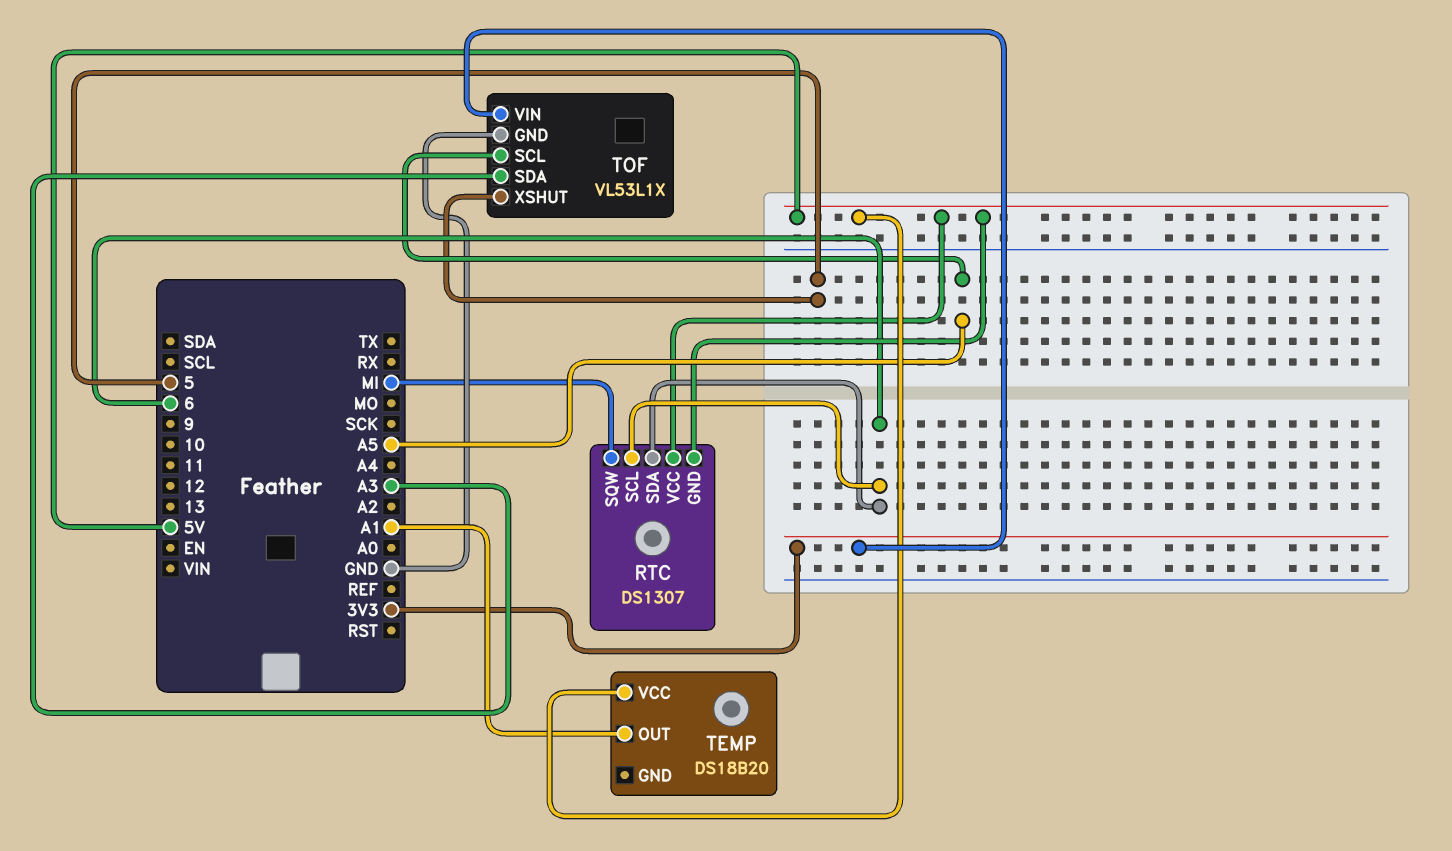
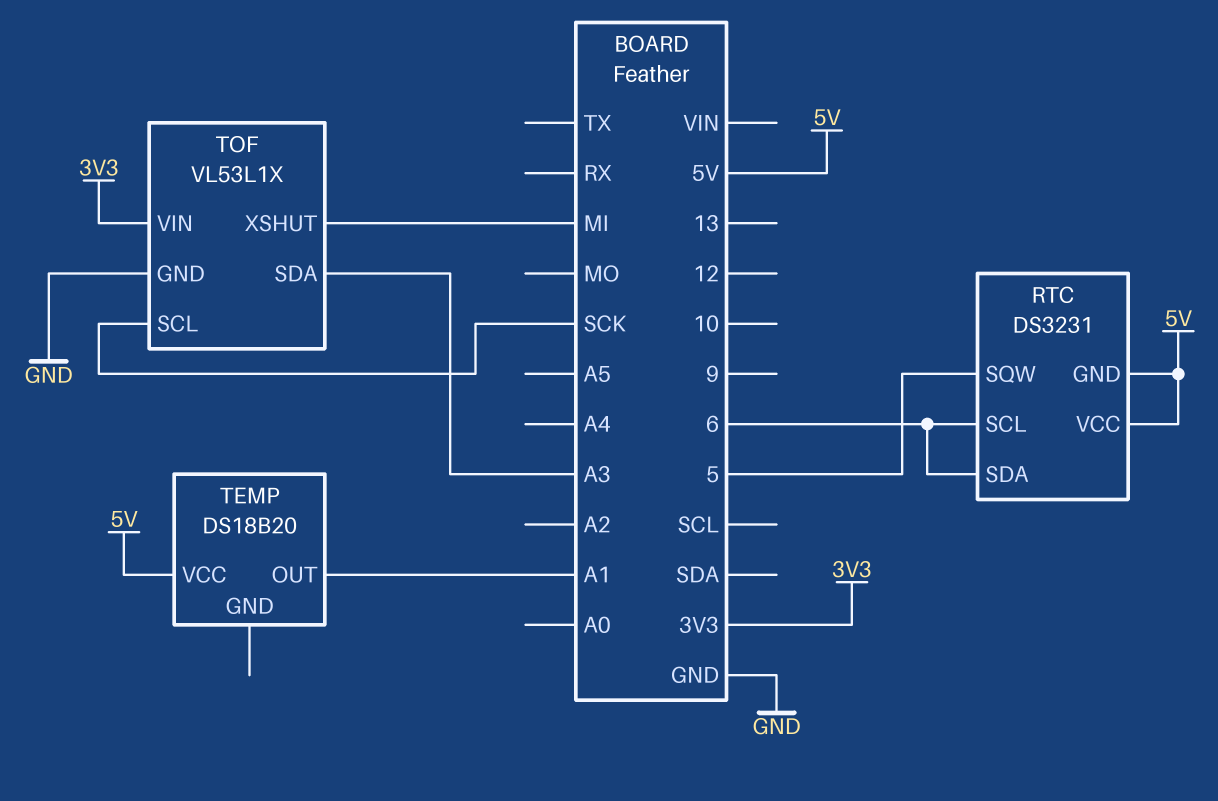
RTC: DS1307 -> DS3231
RTC pin SQW: MI -> 5
TOF pin SCL: A5 -> SCK
TOF pin XSHUT: 5 -> MI

